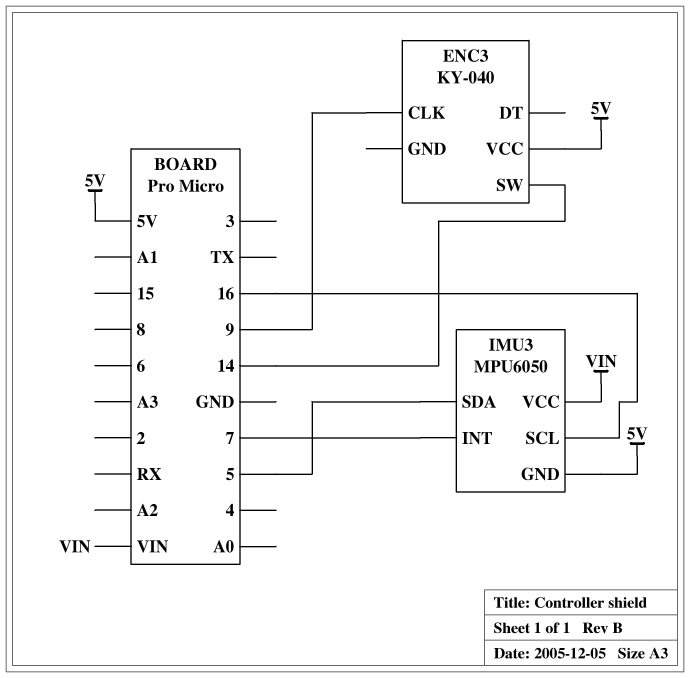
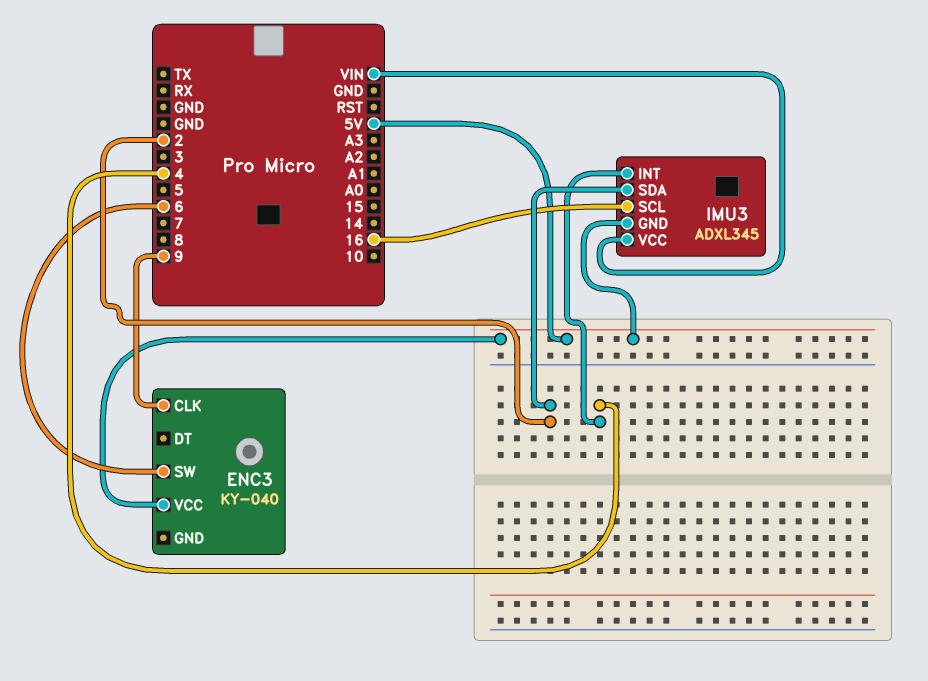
ENC3 pin SW: 14 -> 6
IMU3: MPU6050 -> ADXL345
IMU3 pin INT: 7 -> 4
IMU3 pin SDA: 5 -> 2

